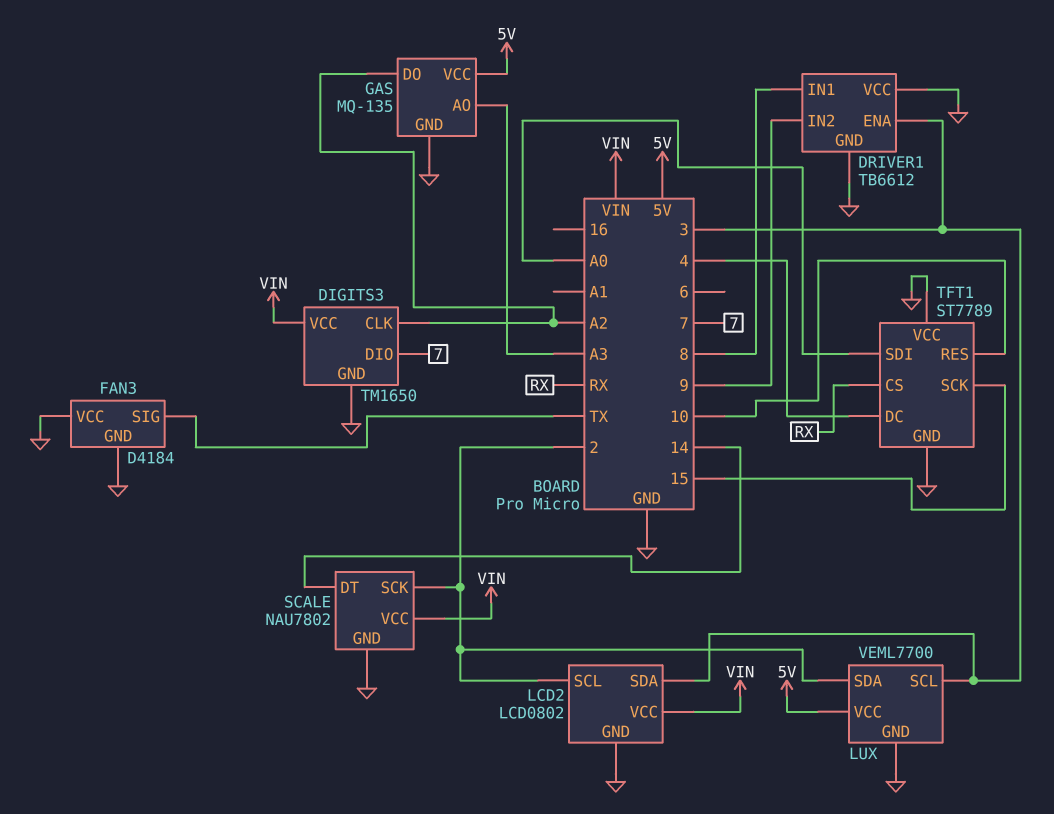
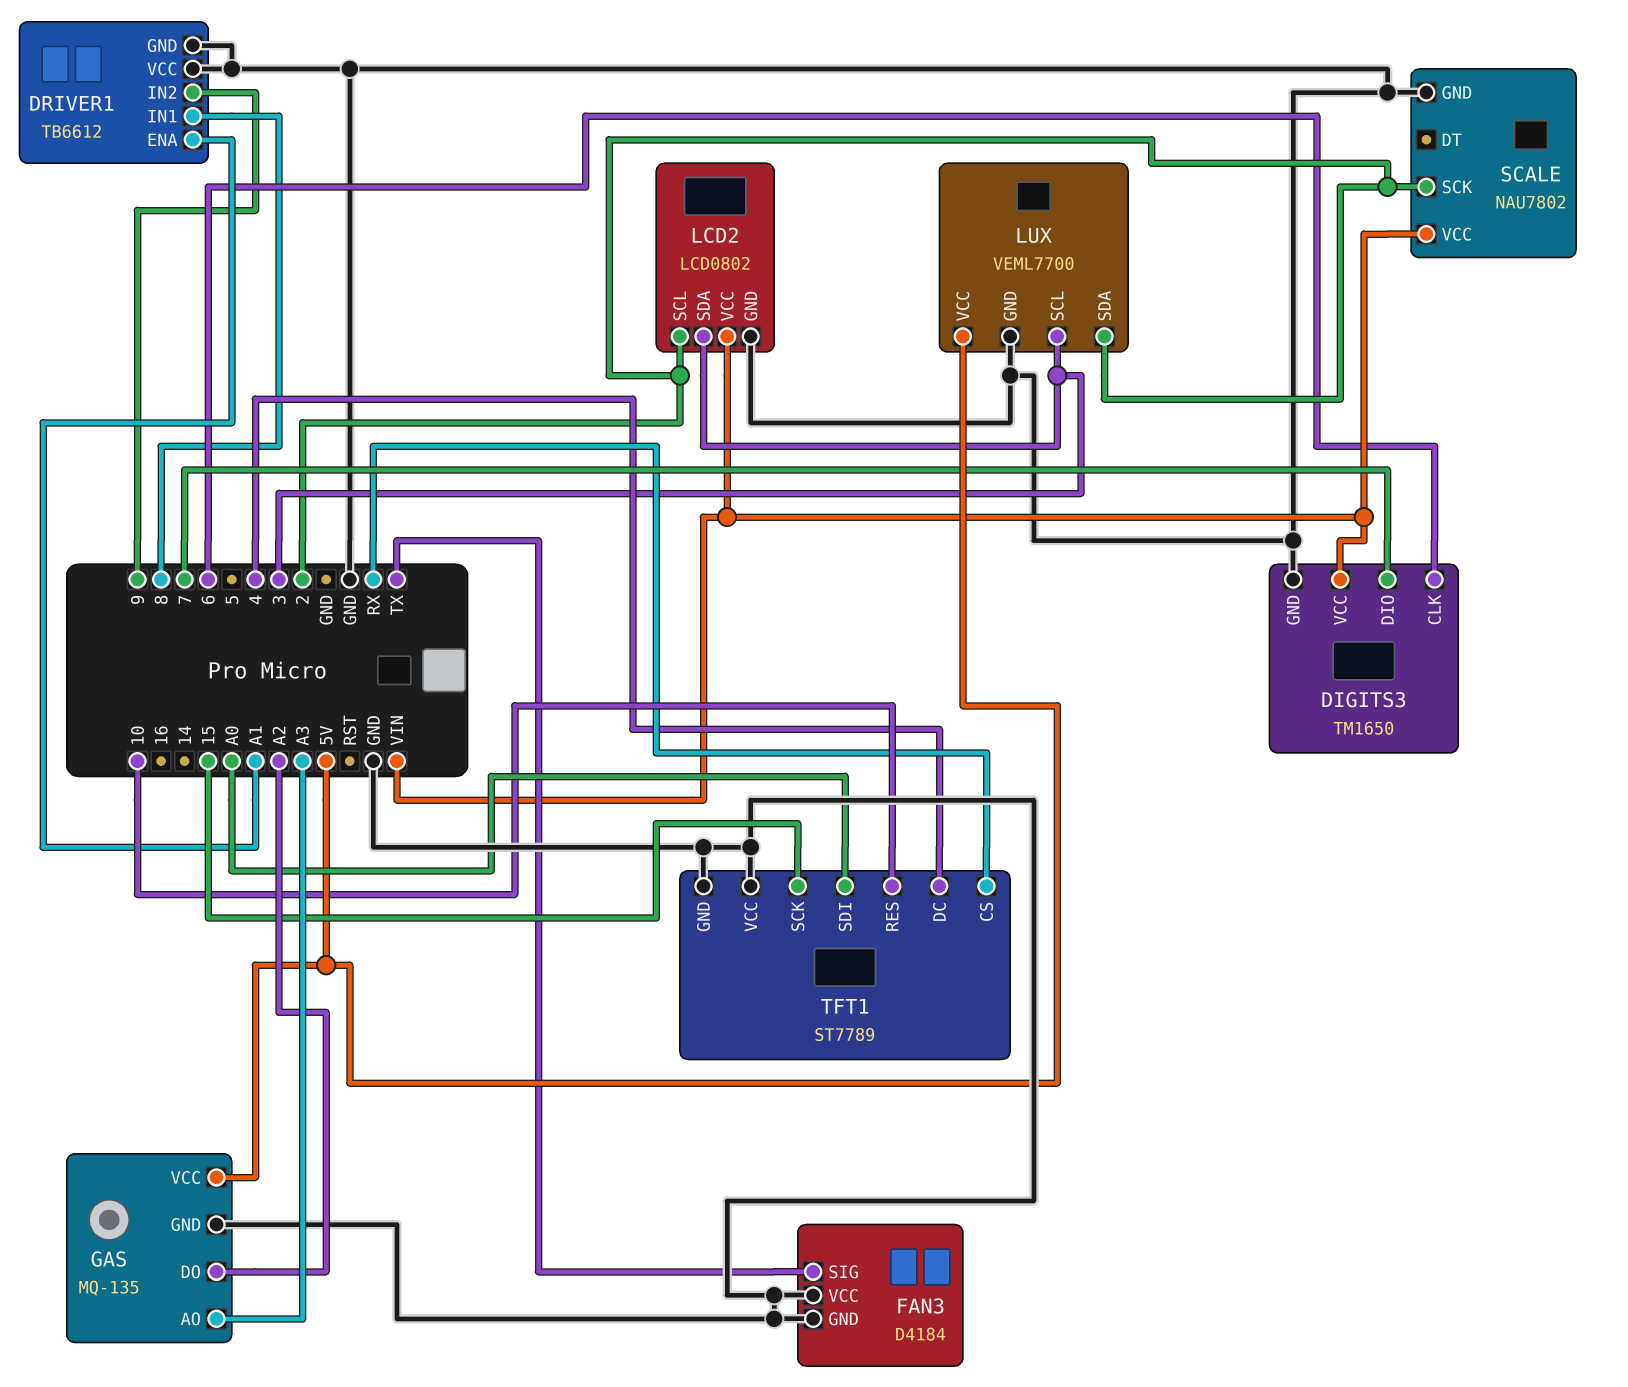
DIGITS3 pin CLK: A2 -> 6
DRIVER1 pin ENA: 3 -> A1
SCALE pin DT: 14 -> none

